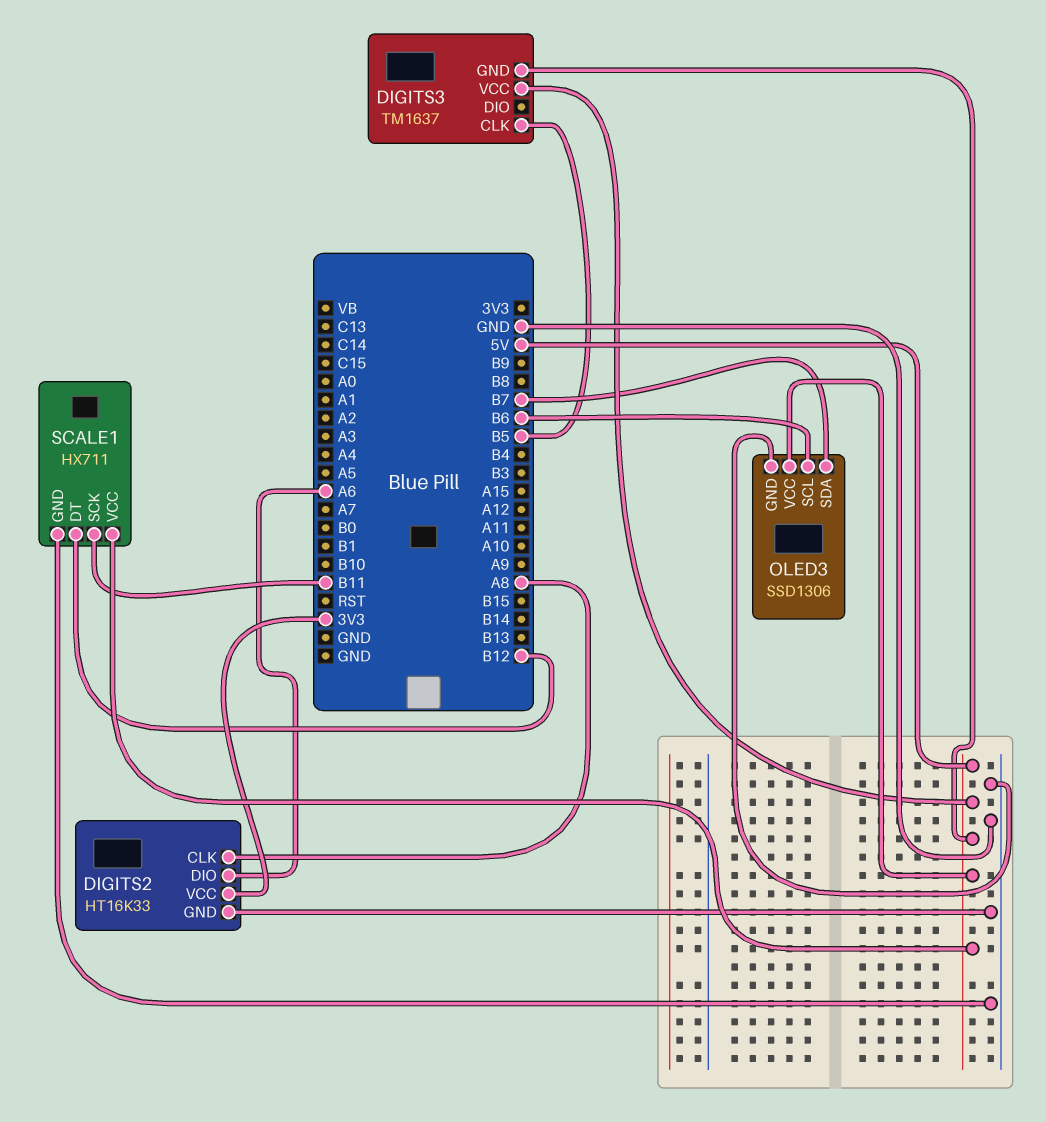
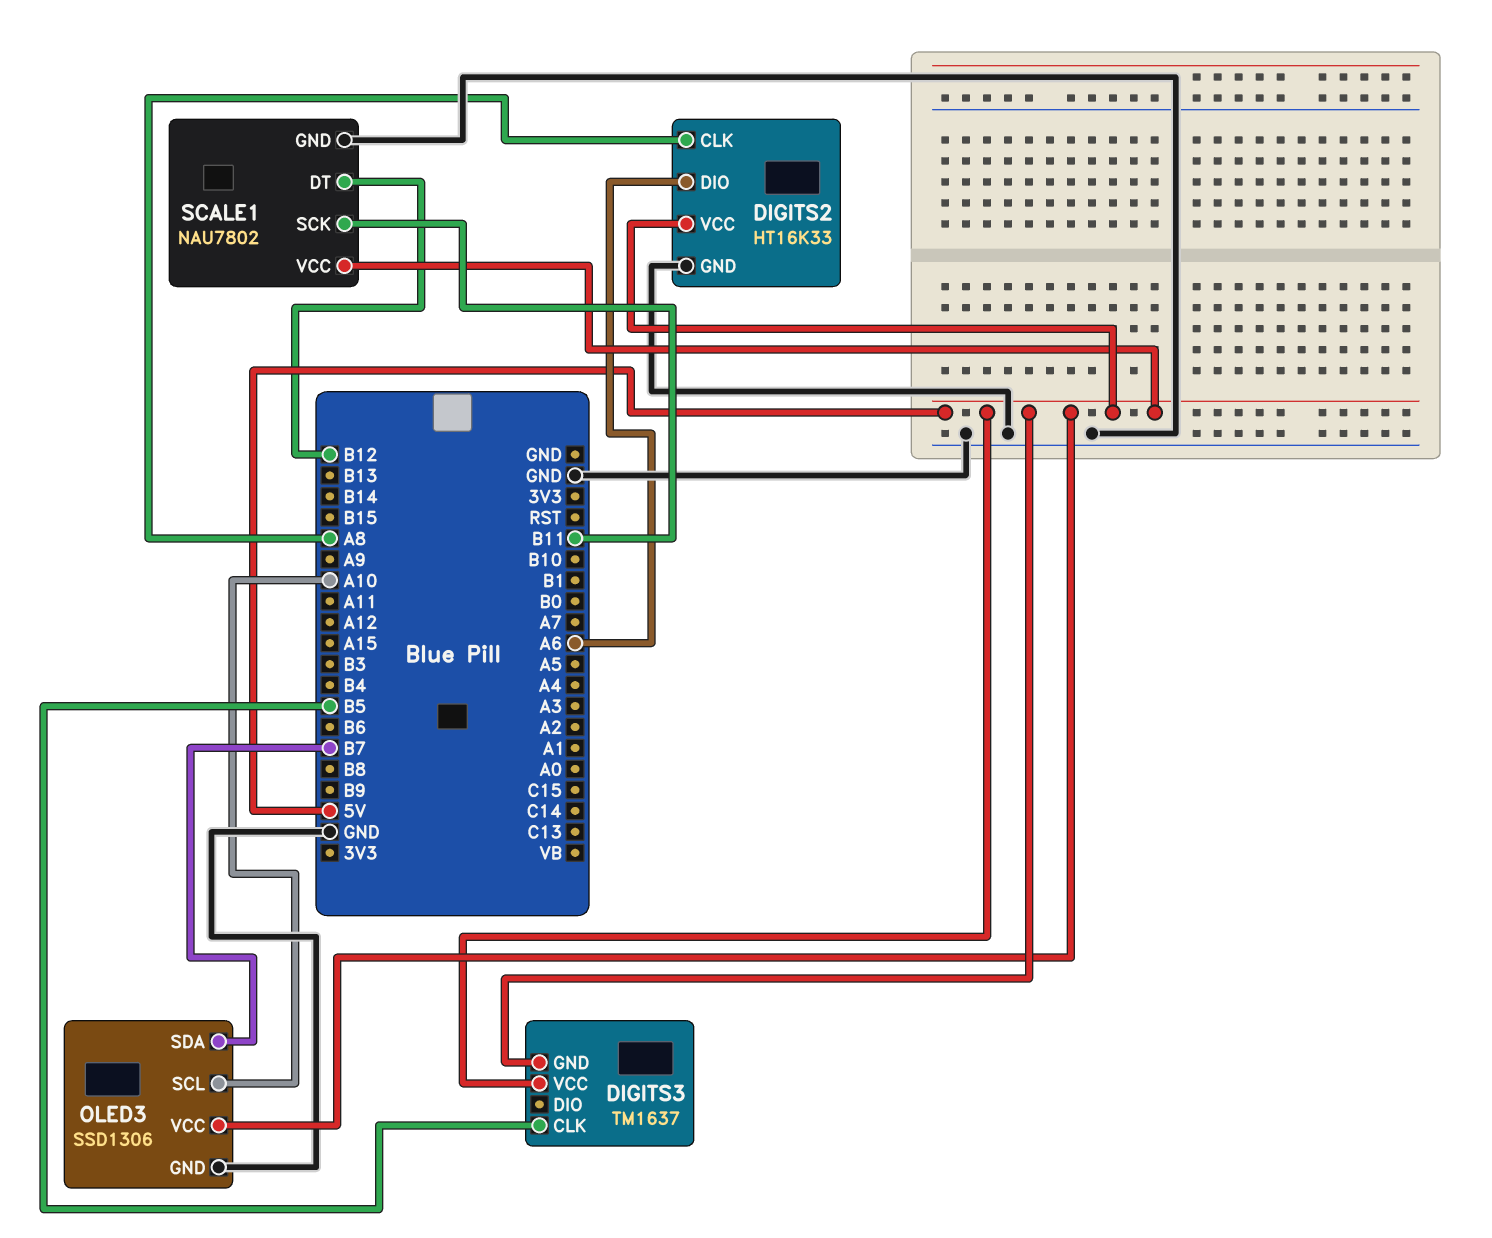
DIGITS2 pin VCC: 3V3 -> 5V
OLED3 pin SCL: B6 -> A10
SCALE1: HX711 -> NAU7802

